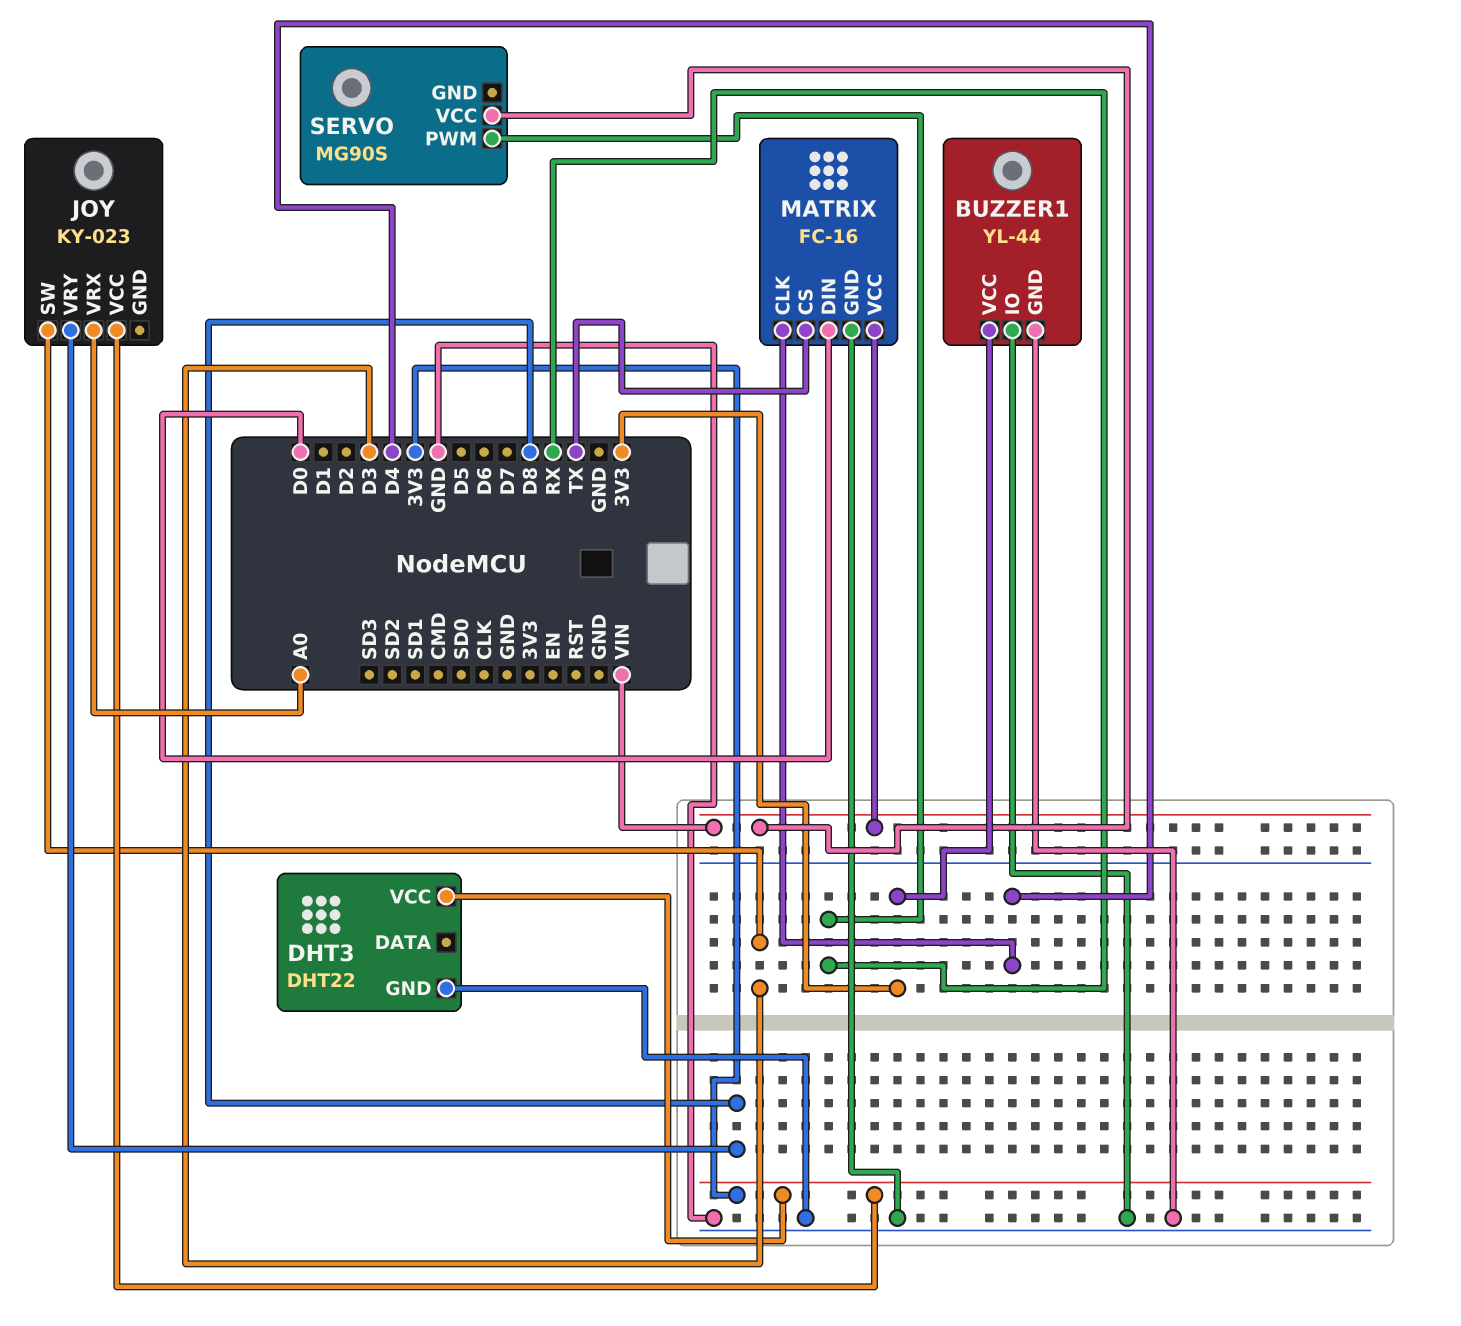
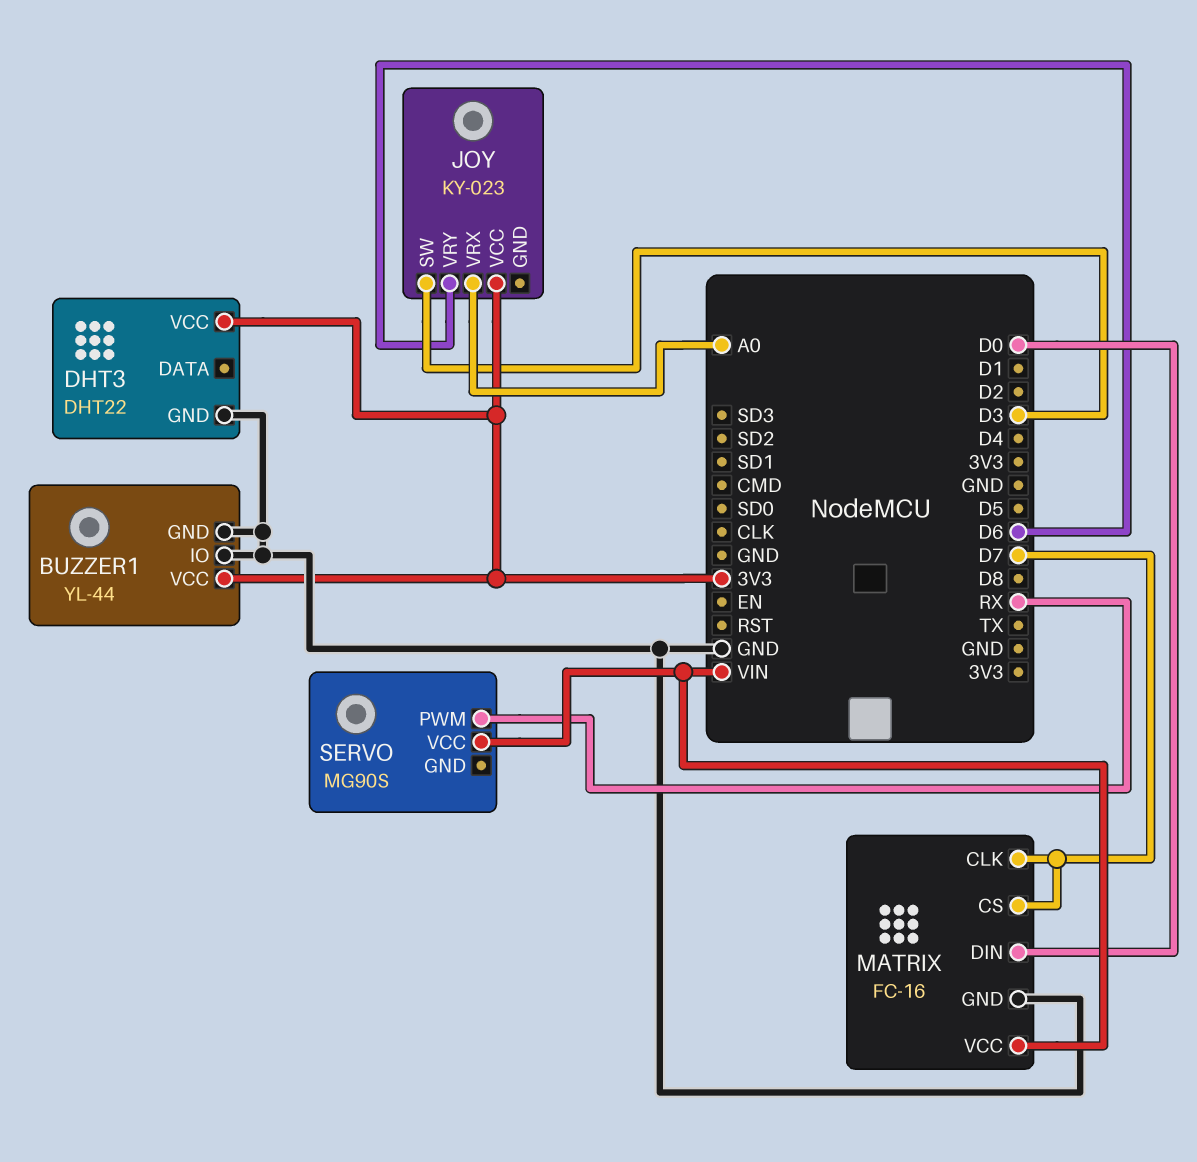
JOY pin VRY: D8 -> D6
MATRIX pin CLK: D4 -> D7
MATRIX pin CS: TX -> D7

